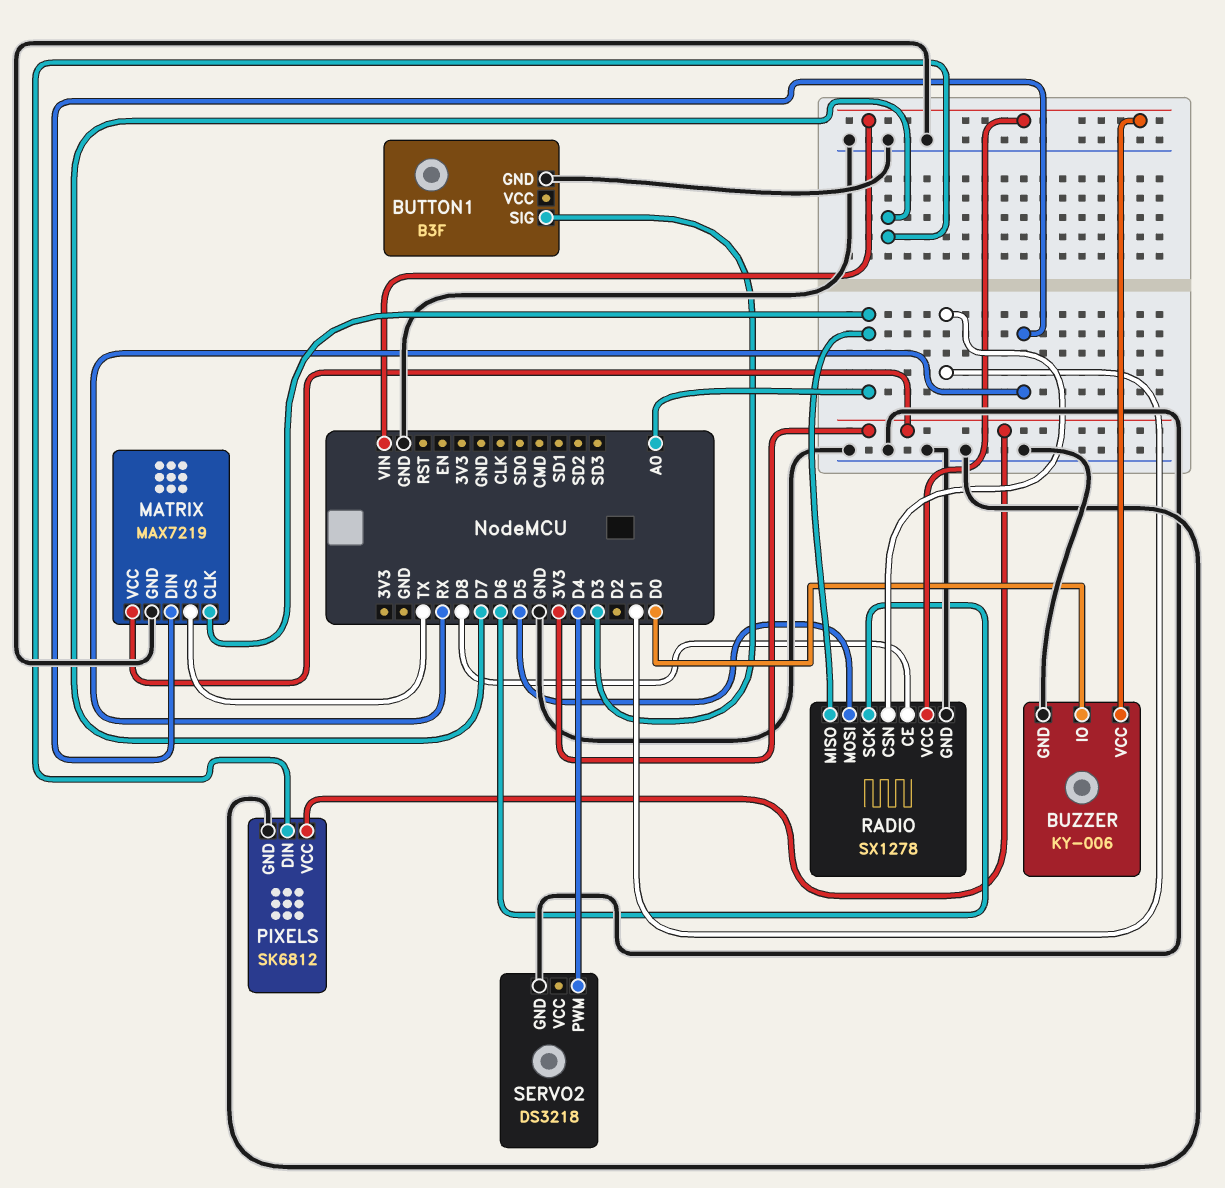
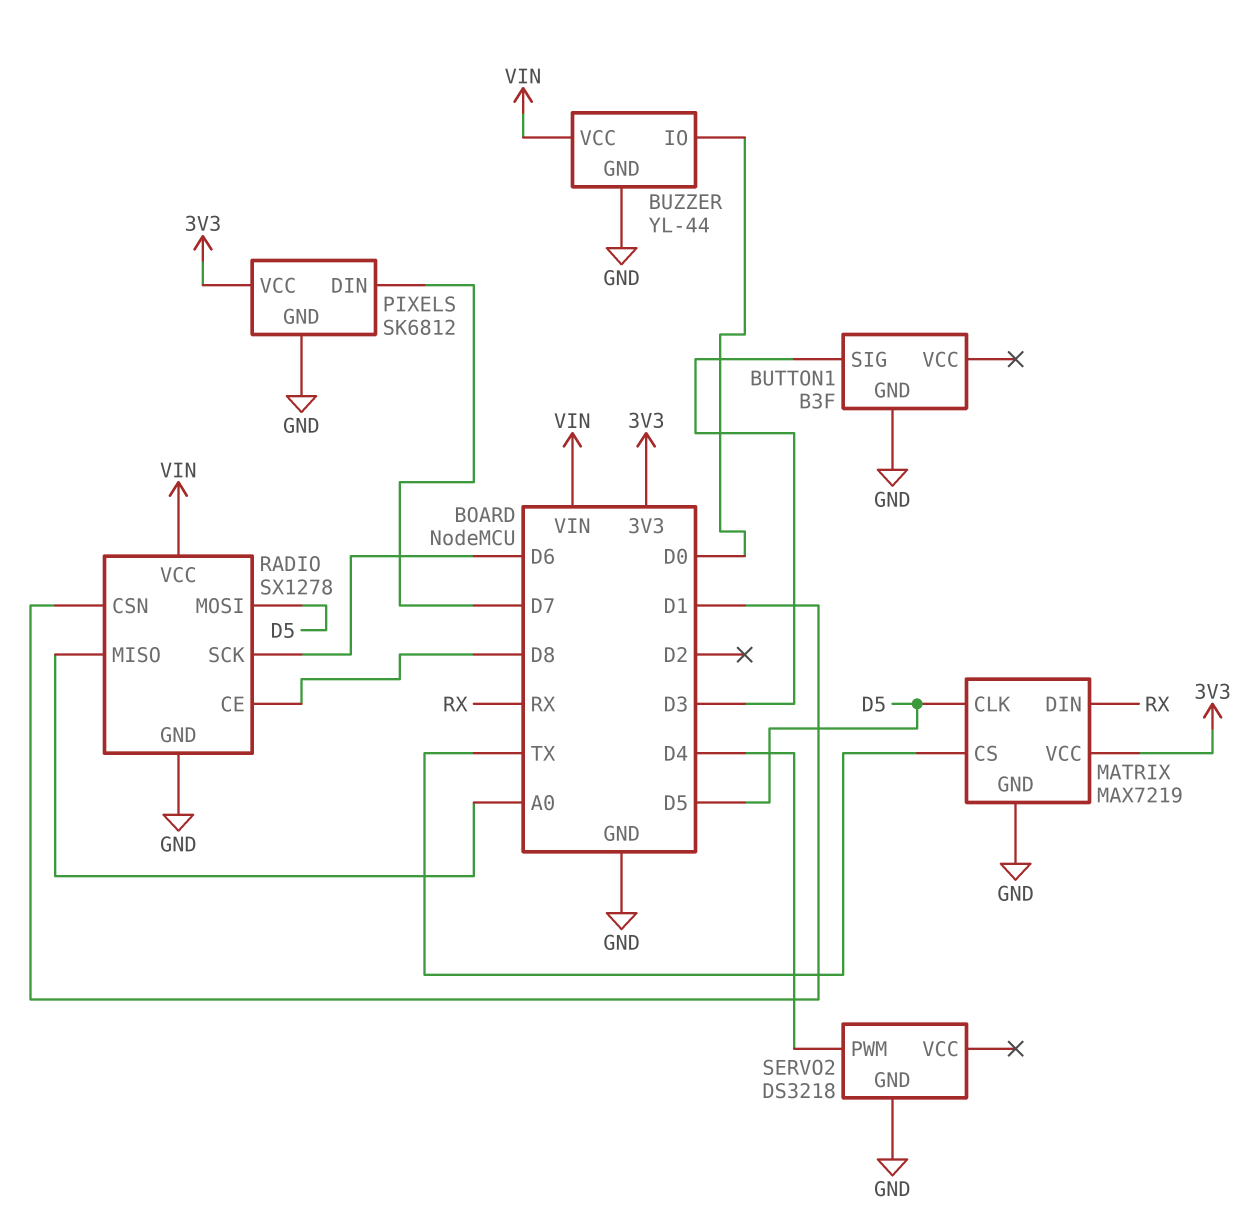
BUZZER: KY-006 -> YL-44
MATRIX pin CLK: A0 -> D5

